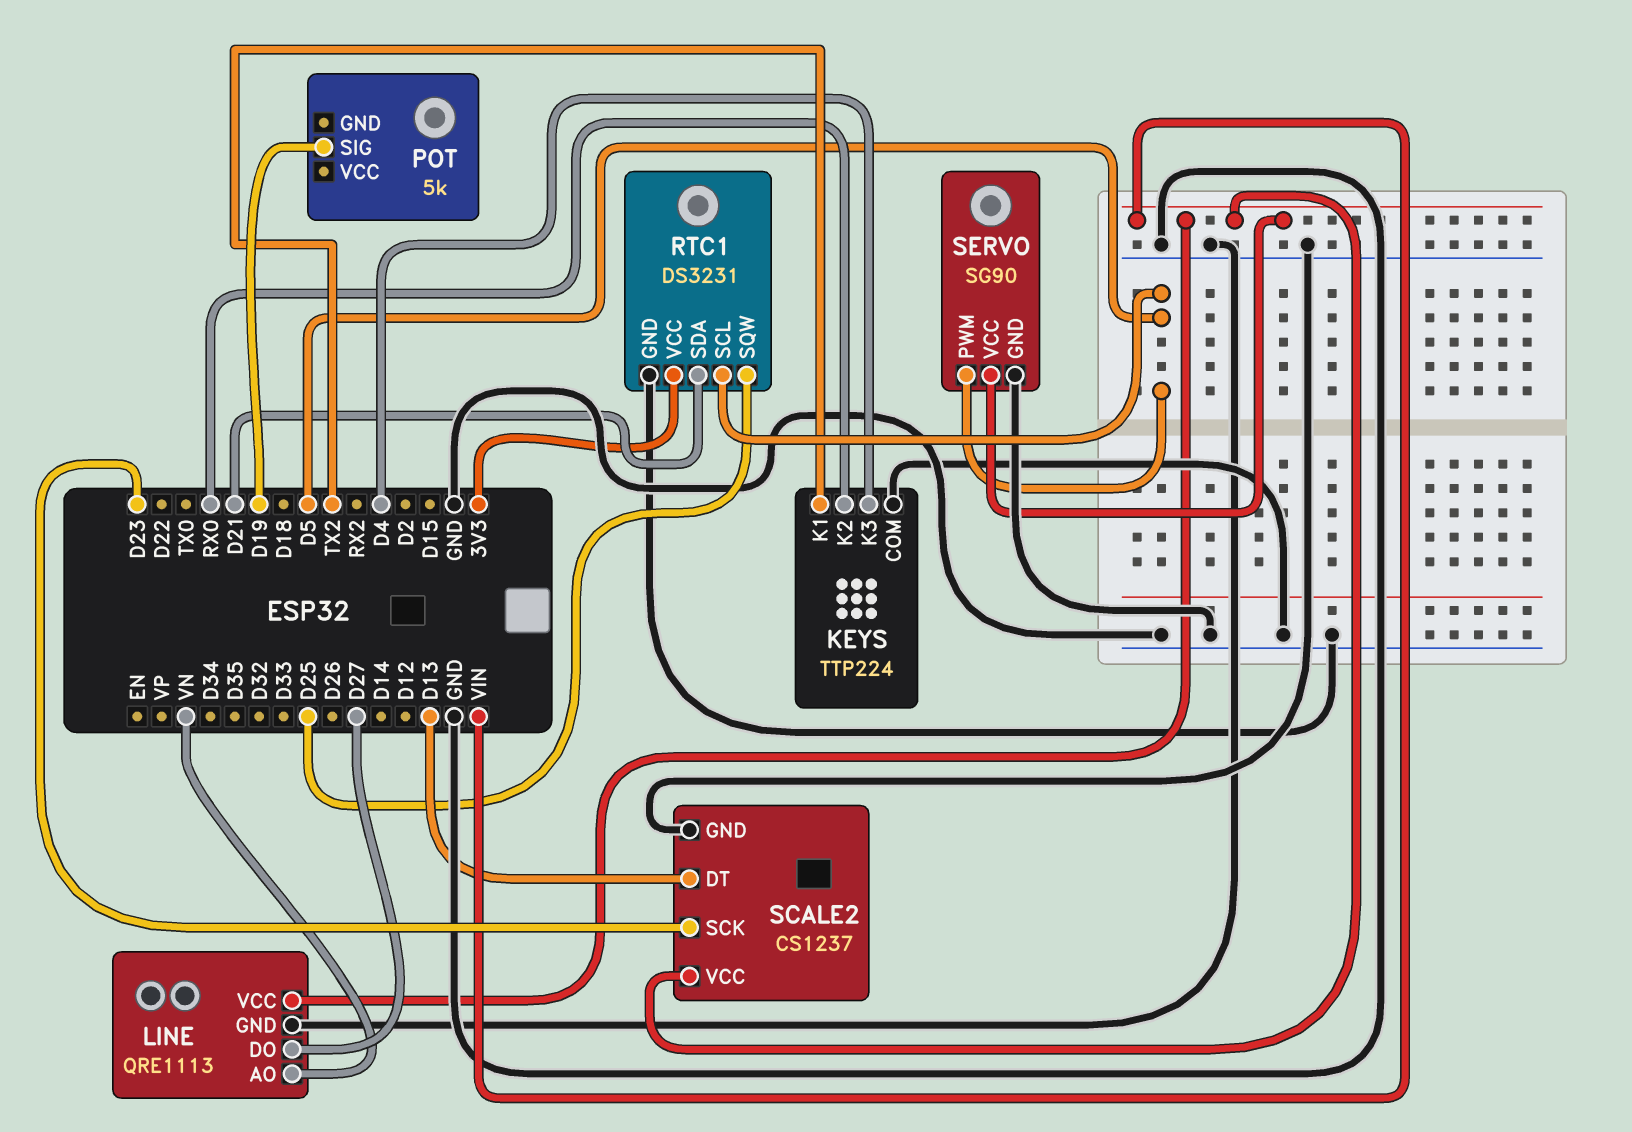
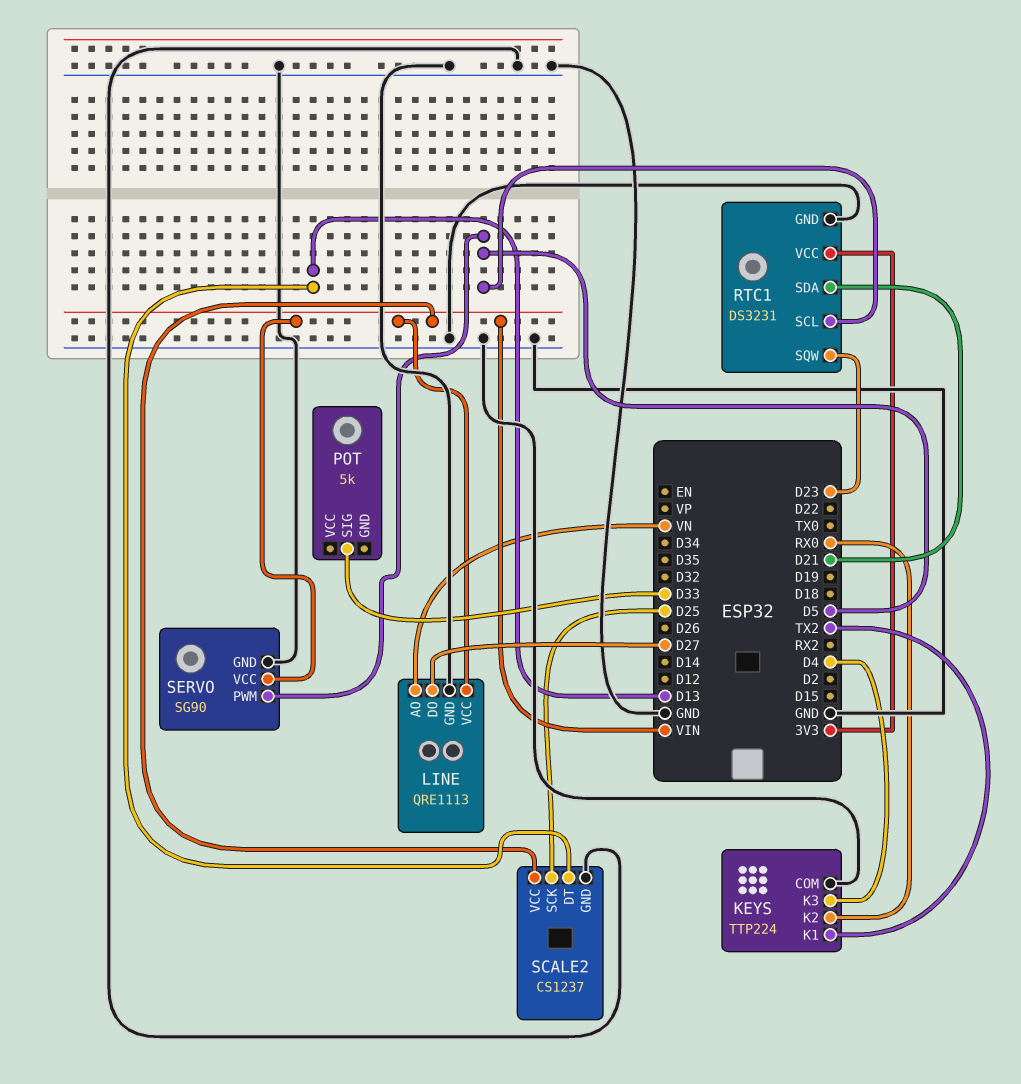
POT pin SIG: D19 -> D33
RTC1 pin SQW: D25 -> D23
SCALE2 pin SCK: D23 -> D25

